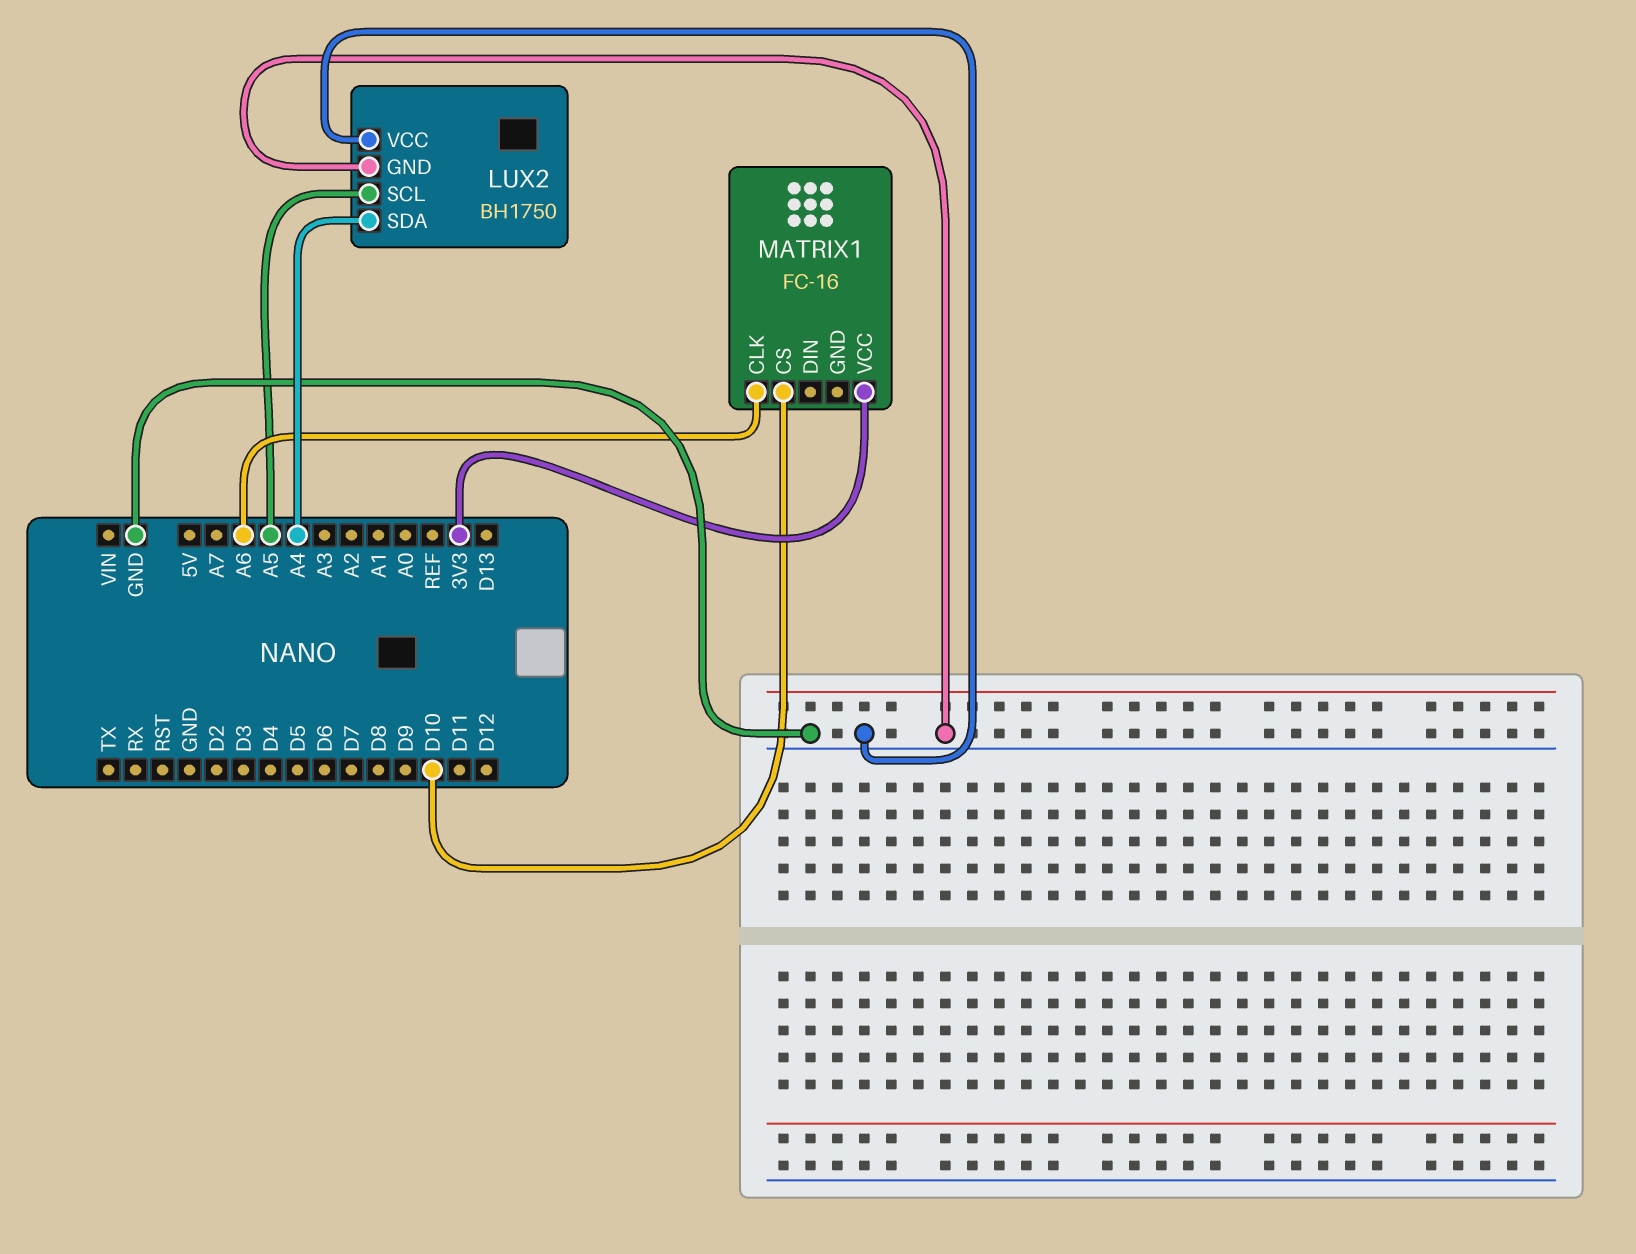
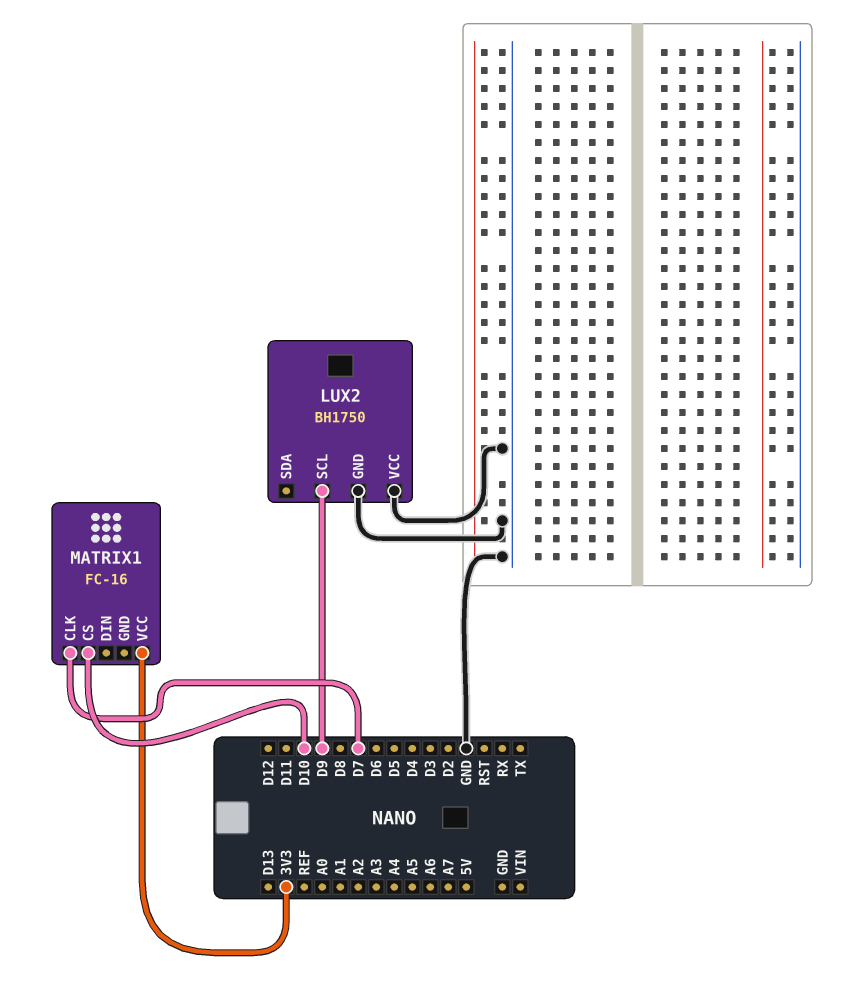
LUX2 pin SCL: A5 -> D9
LUX2 pin SDA: A4 -> none
MATRIX1 pin CLK: A6 -> D7

